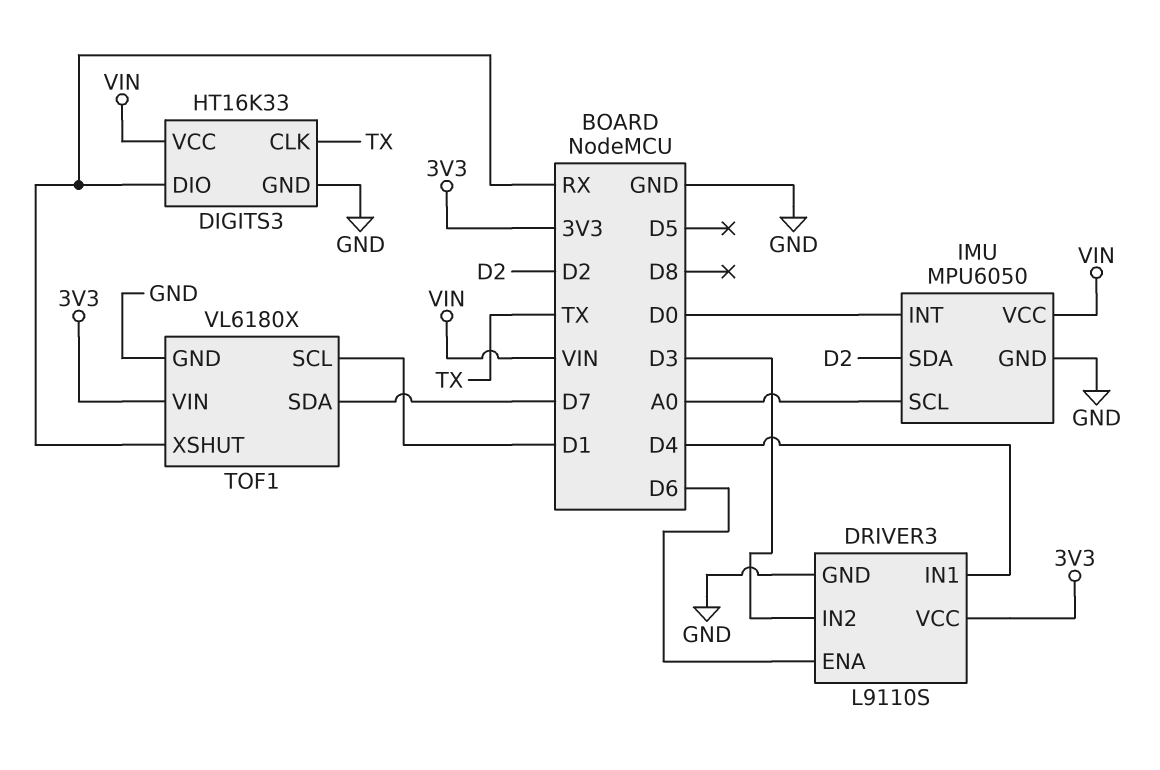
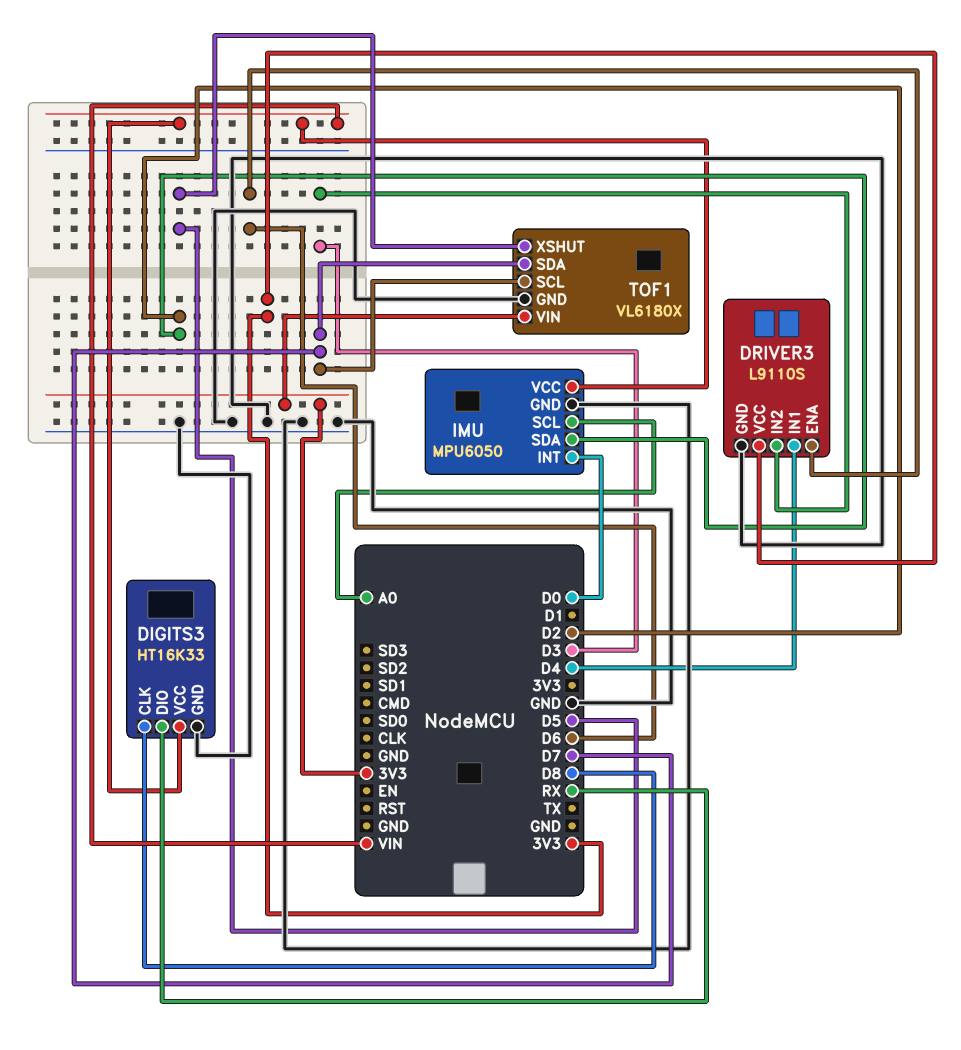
DIGITS3 pin CLK: TX -> D8
TOF1 pin SCL: D1 -> D7
TOF1 pin XSHUT: RX -> D5

